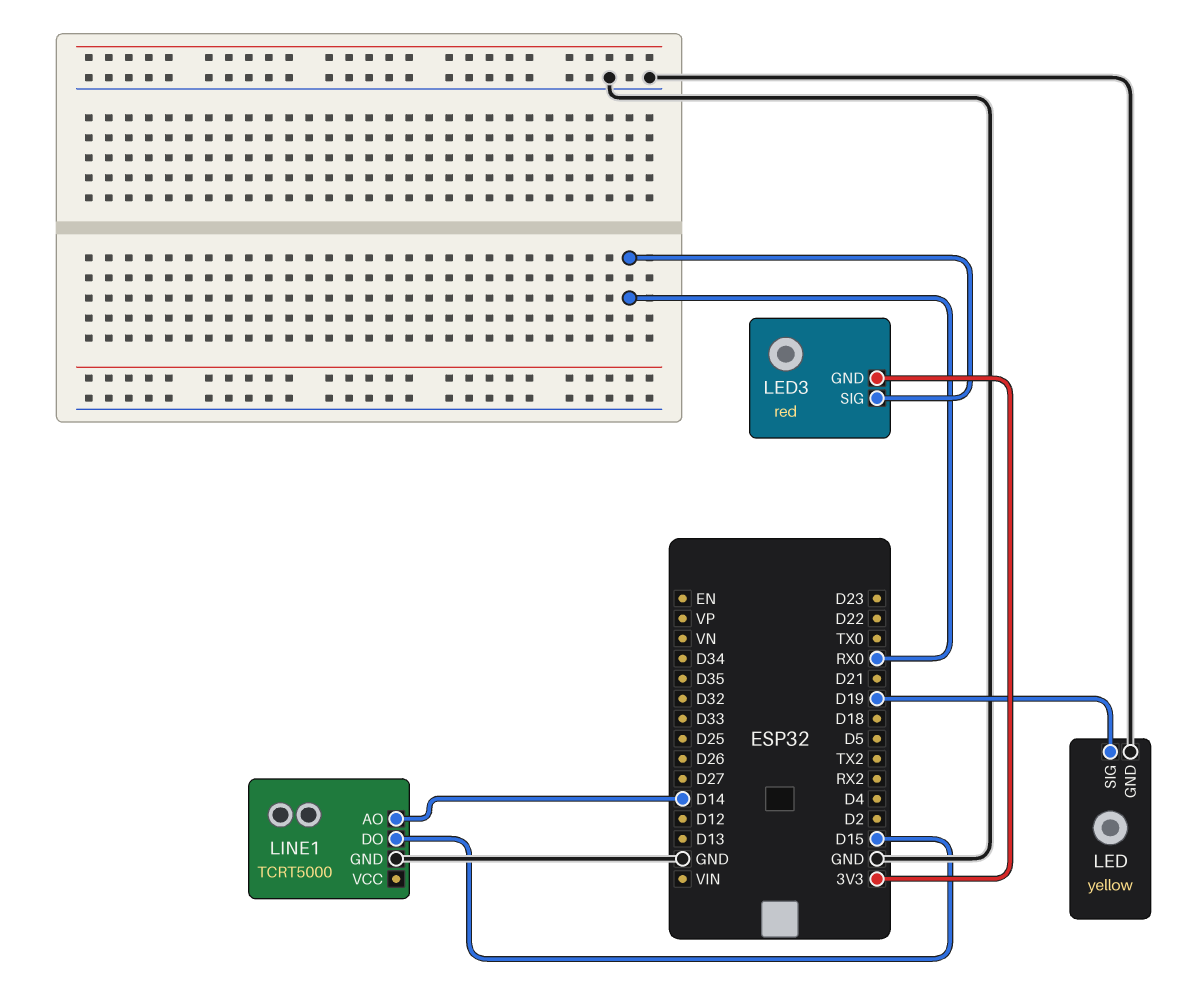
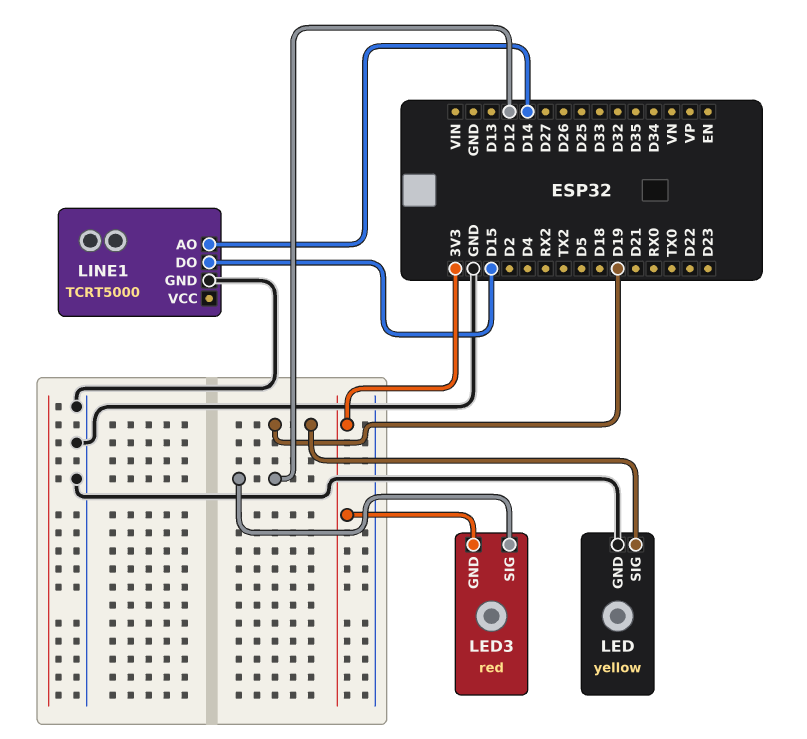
LED3 pin SIG: RX0 -> D12

